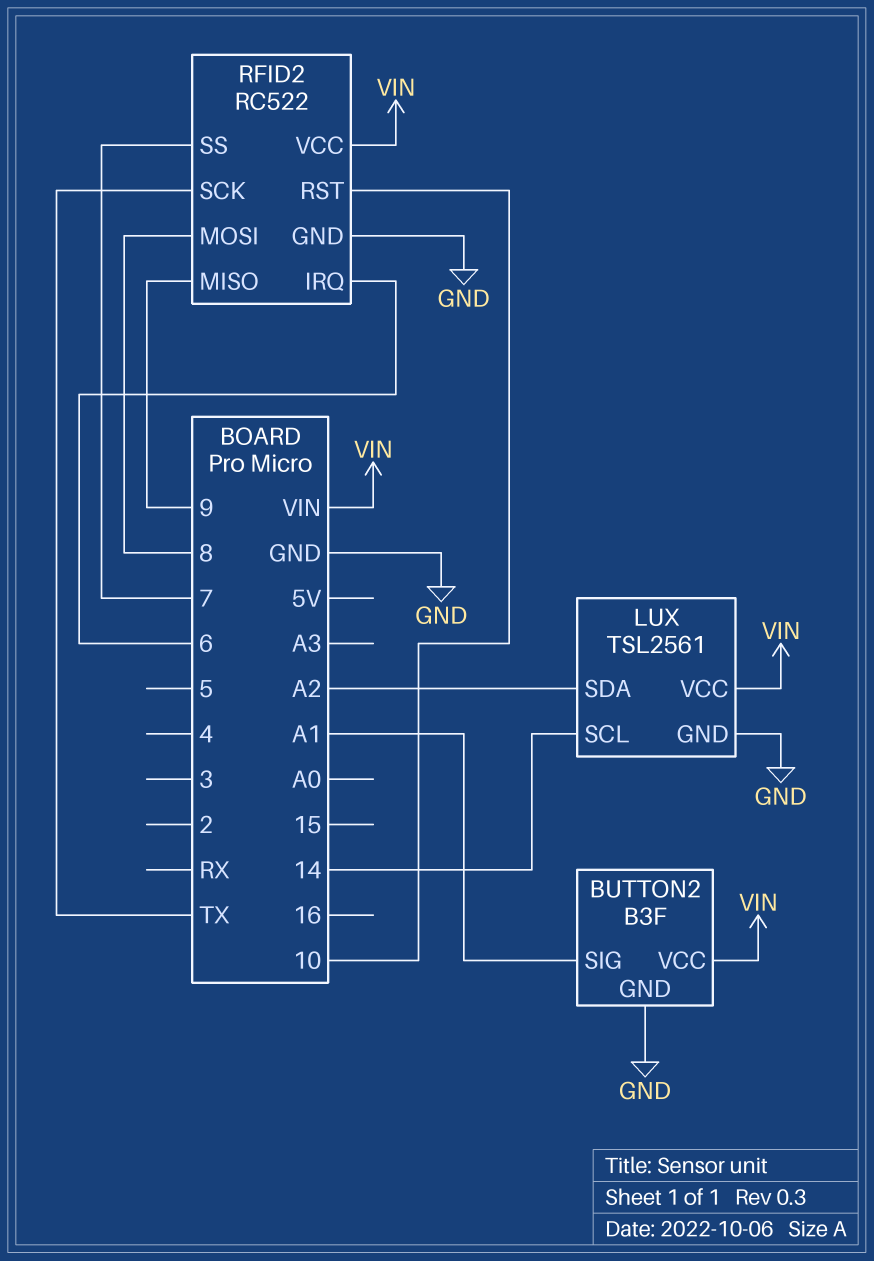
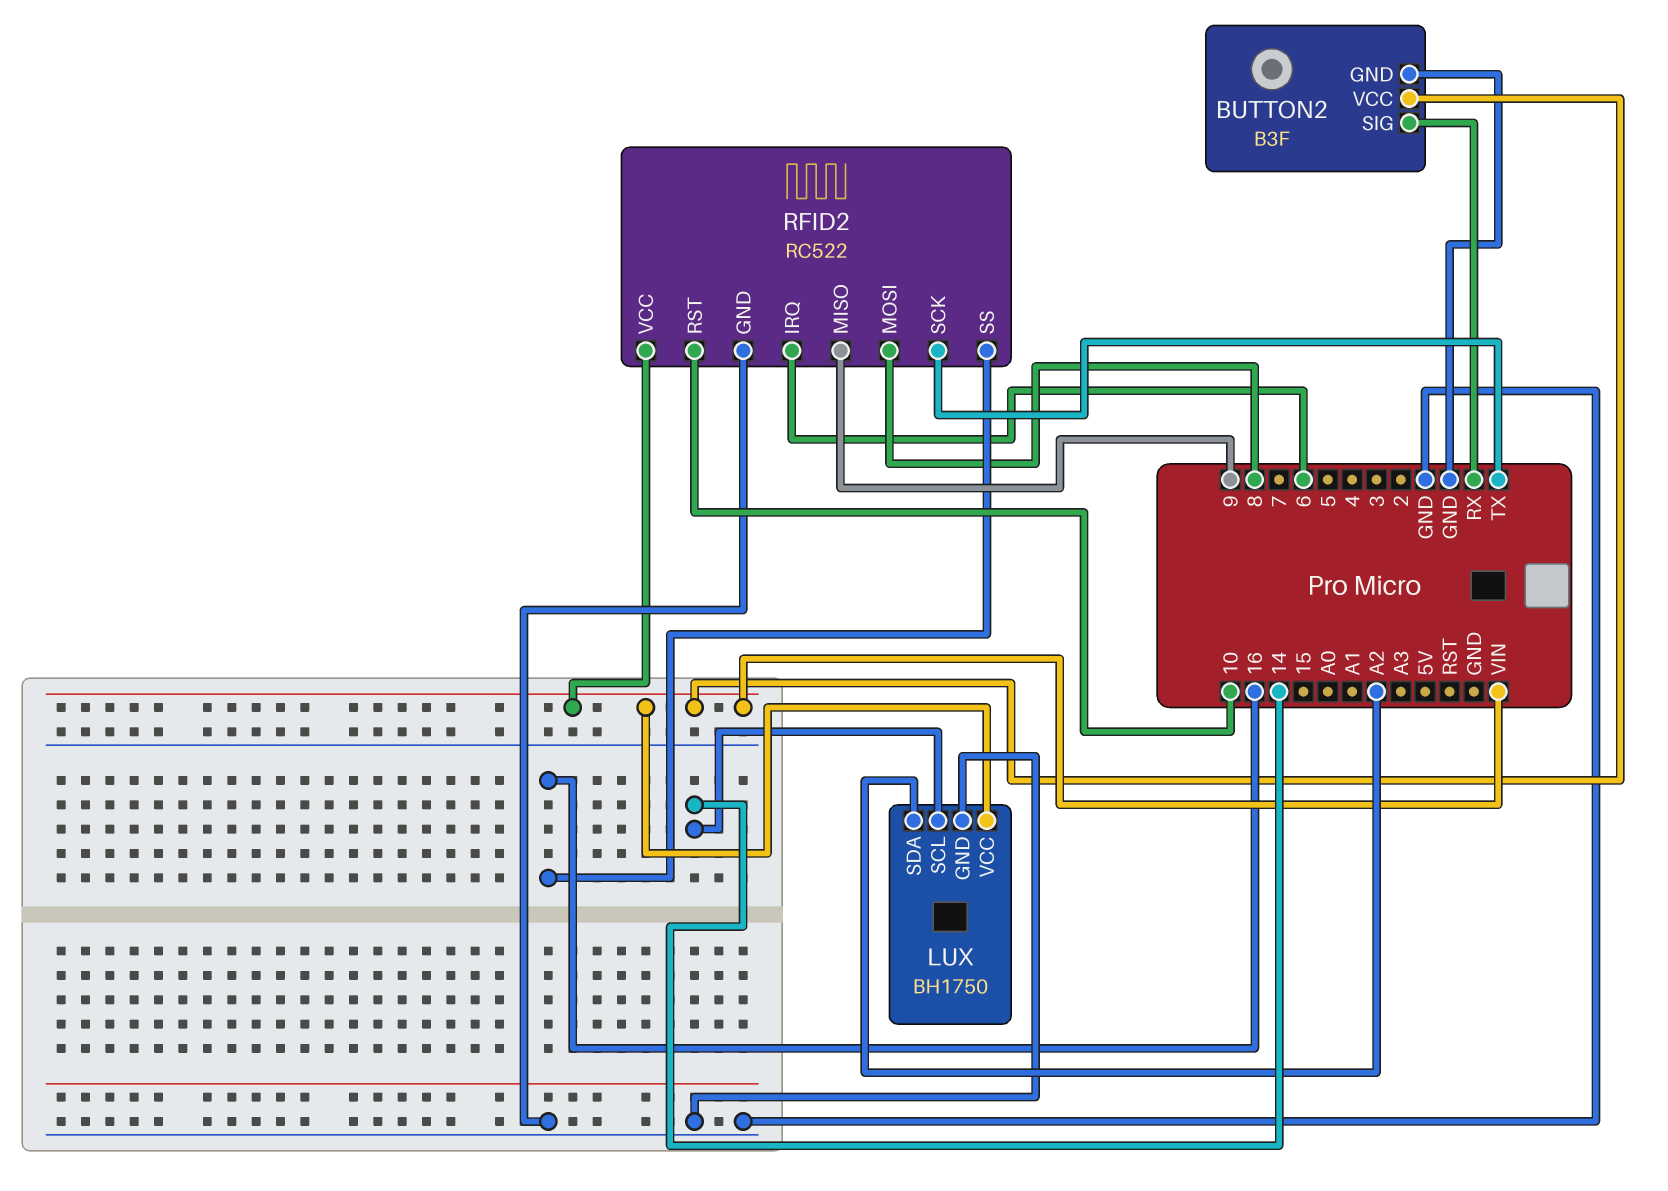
BUTTON2 pin SIG: A1 -> RX
LUX: TSL2561 -> BH1750
RFID2 pin SS: 7 -> 16

